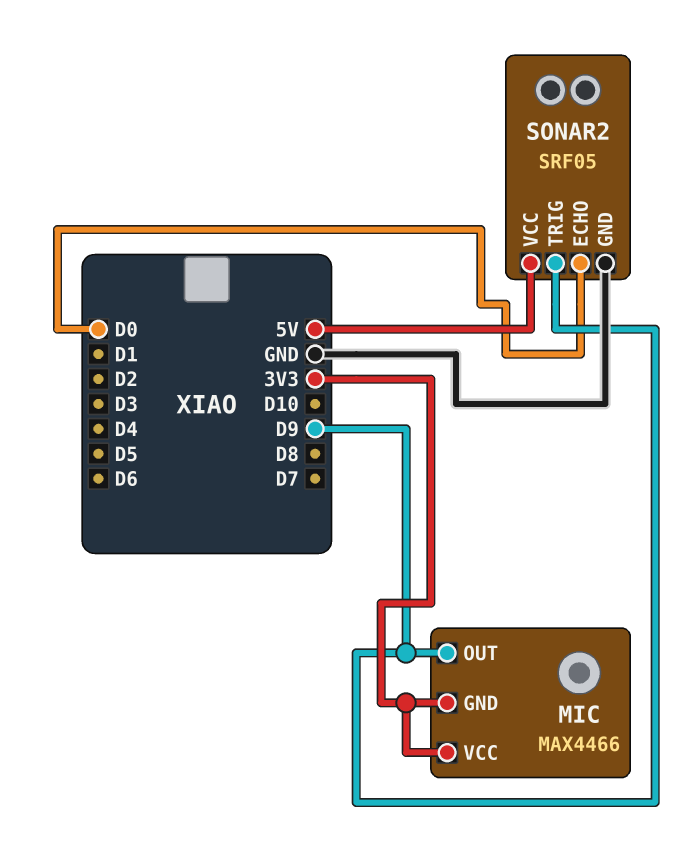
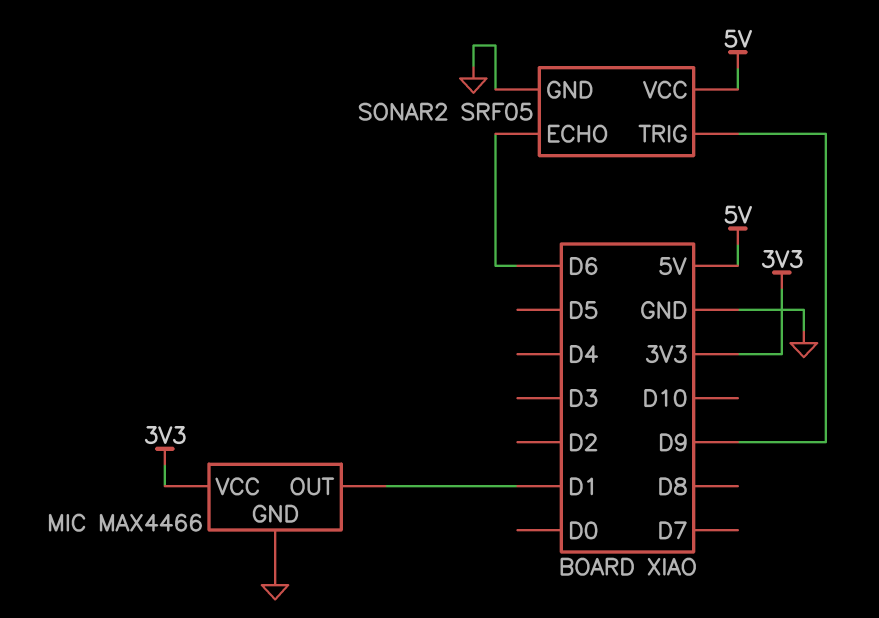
MIC pin GND: 3V3 -> GND
MIC pin OUT: D9 -> D1
SONAR2 pin ECHO: D0 -> D6

